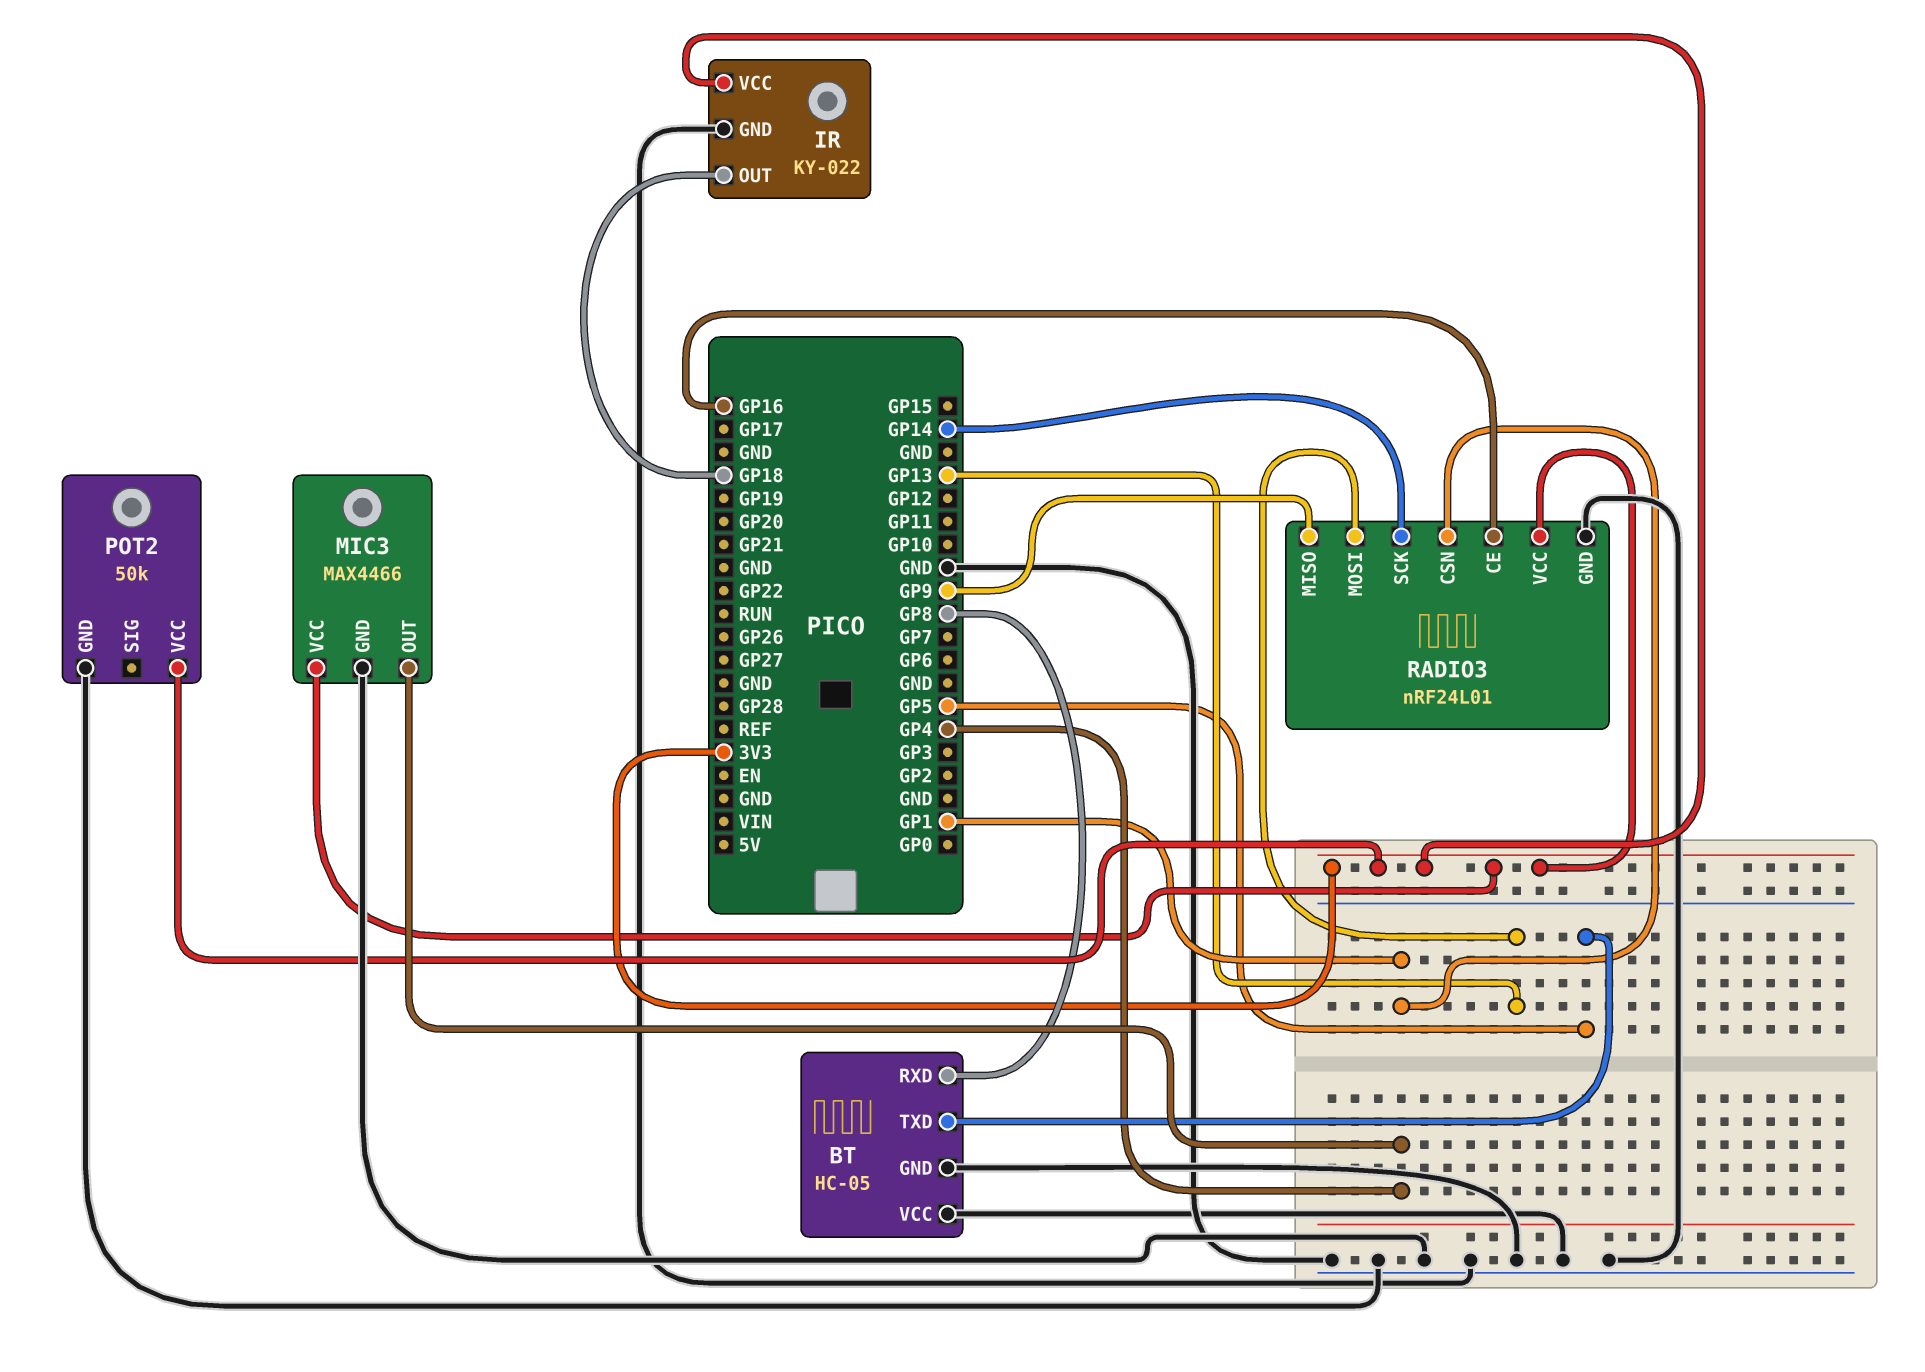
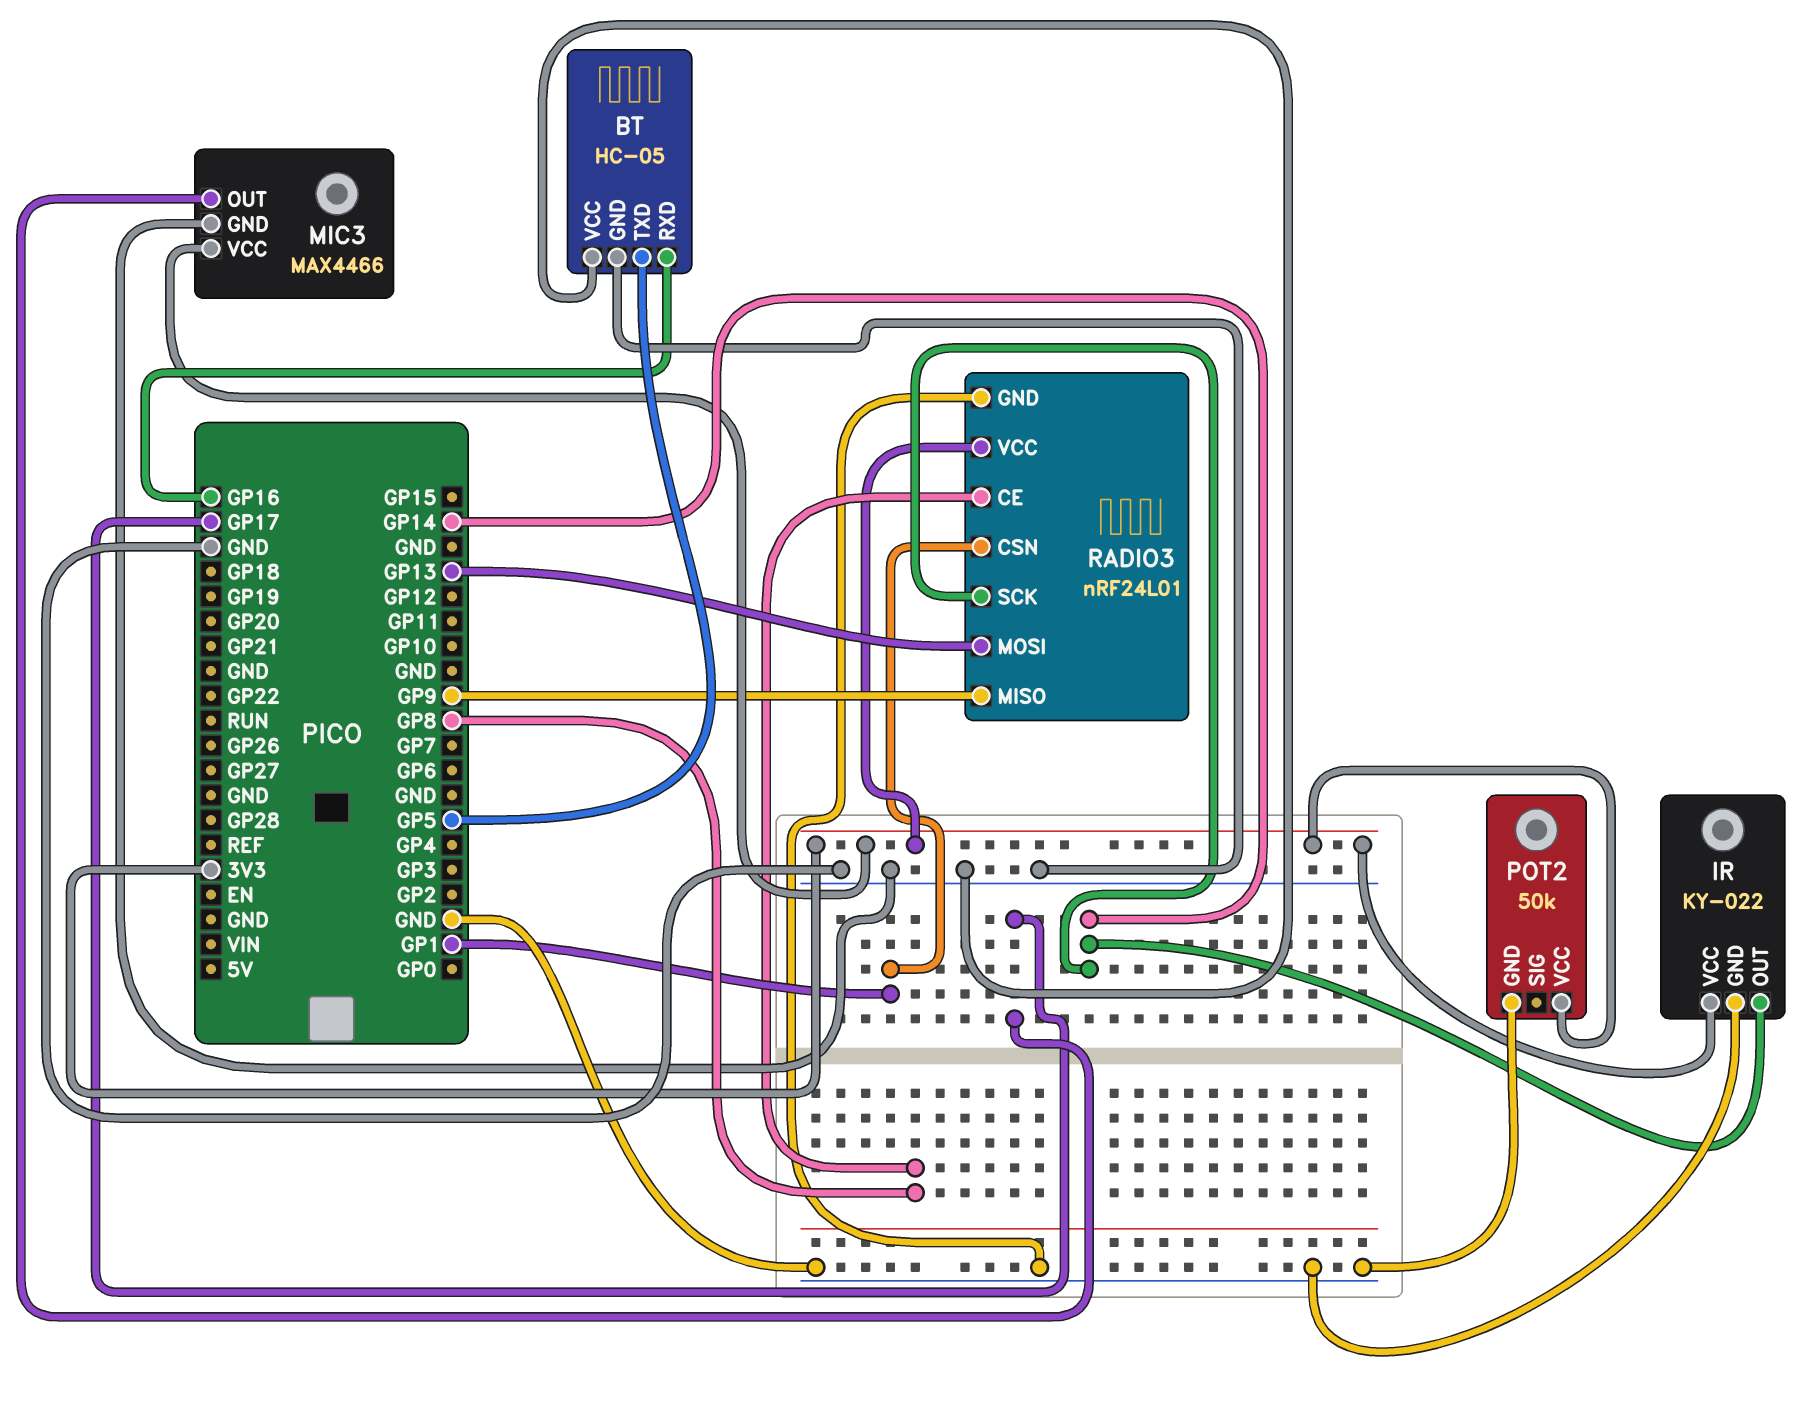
BT pin RXD: GP8 -> GP16
IR pin OUT: GP18 -> GP14
MIC3 pin OUT: GP4 -> GP17
RADIO3 pin CE: GP16 -> GP8

